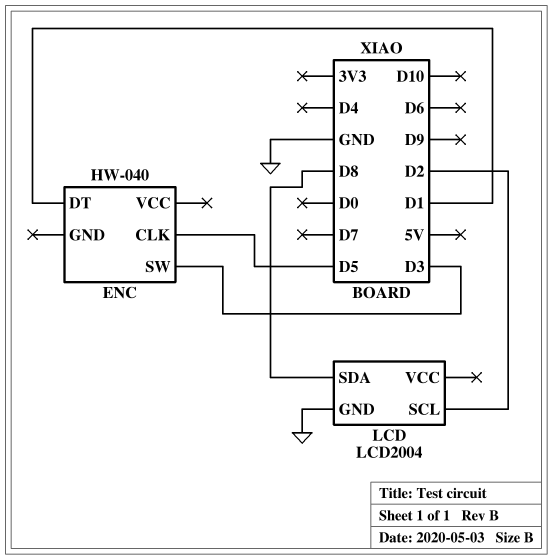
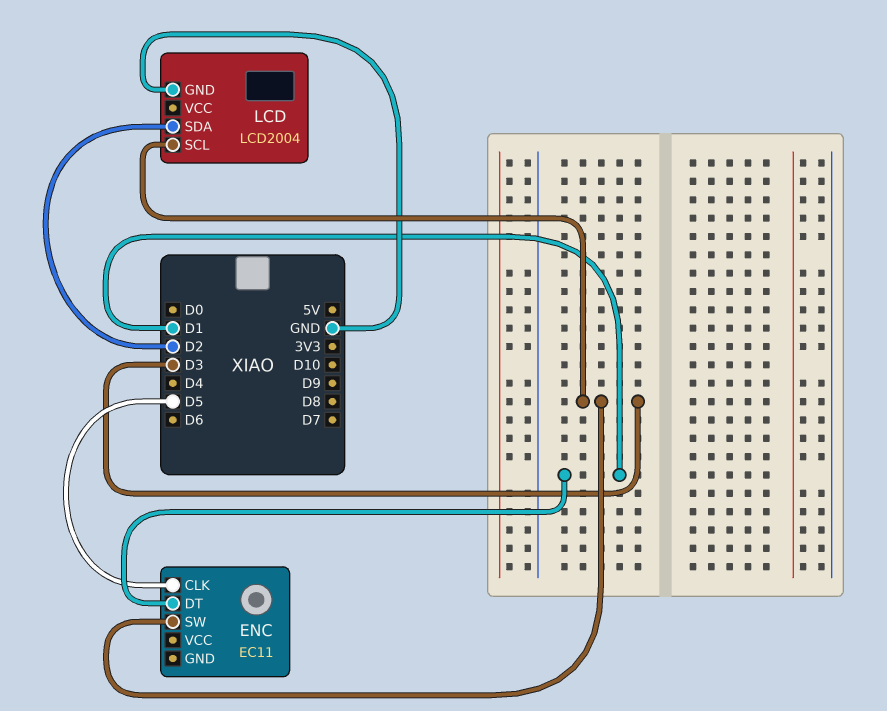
ENC: HW-040 -> EC11
LCD pin SCL: D2 -> D3
LCD pin SDA: D8 -> D2

